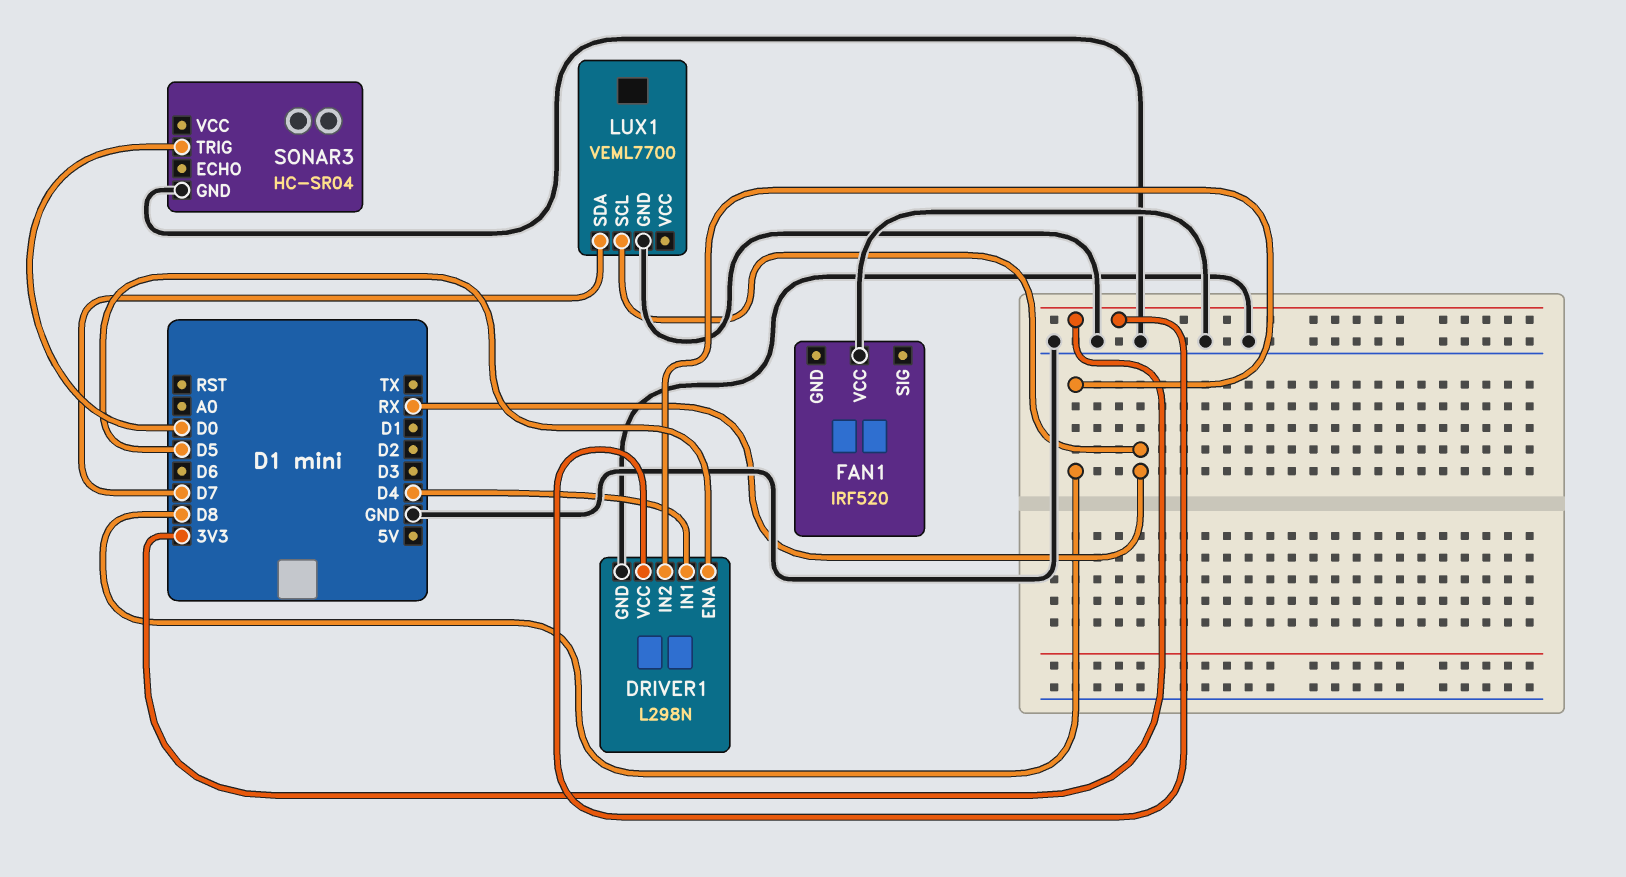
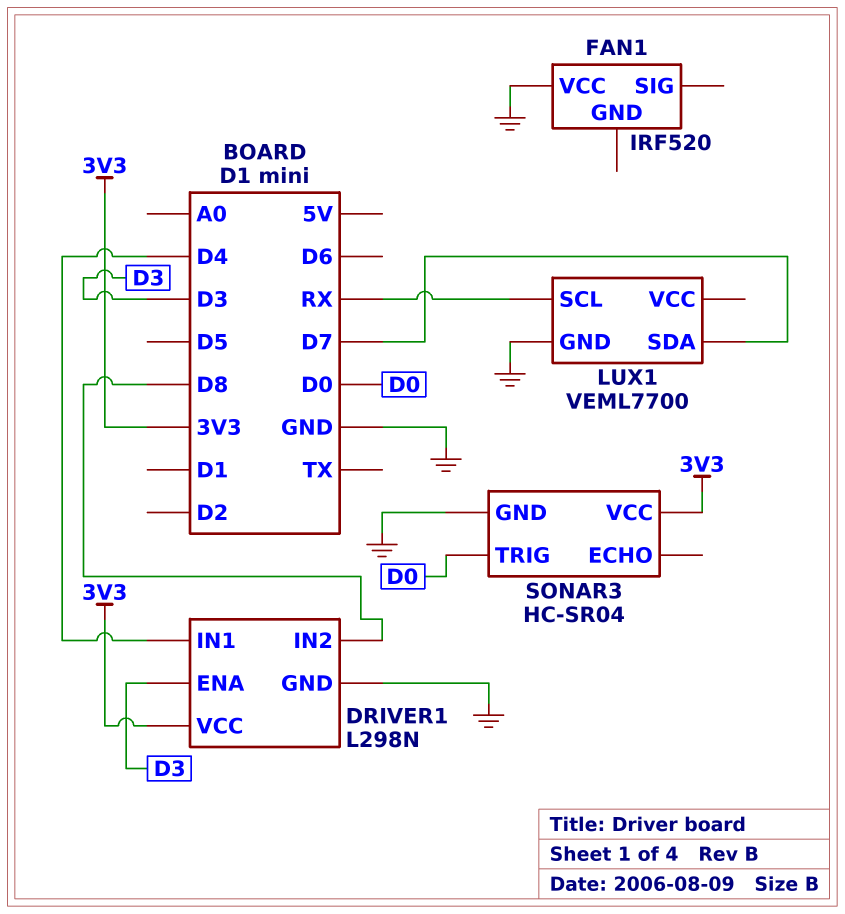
DRIVER1 pin ENA: D5 -> D3
SONAR3 pin VCC: none -> 3V3

